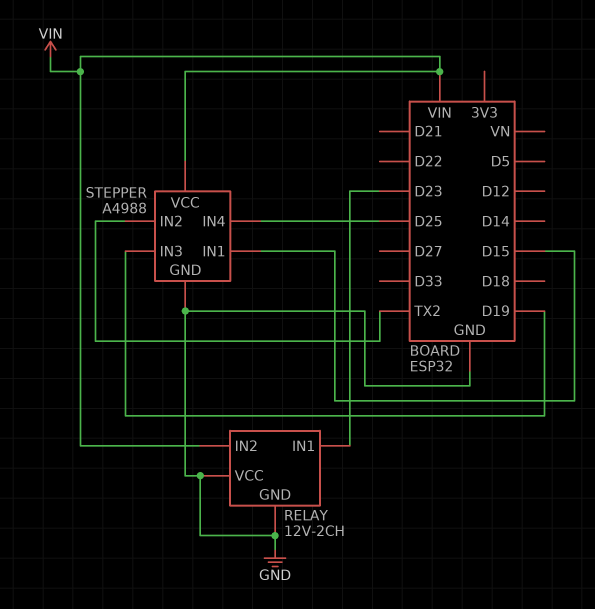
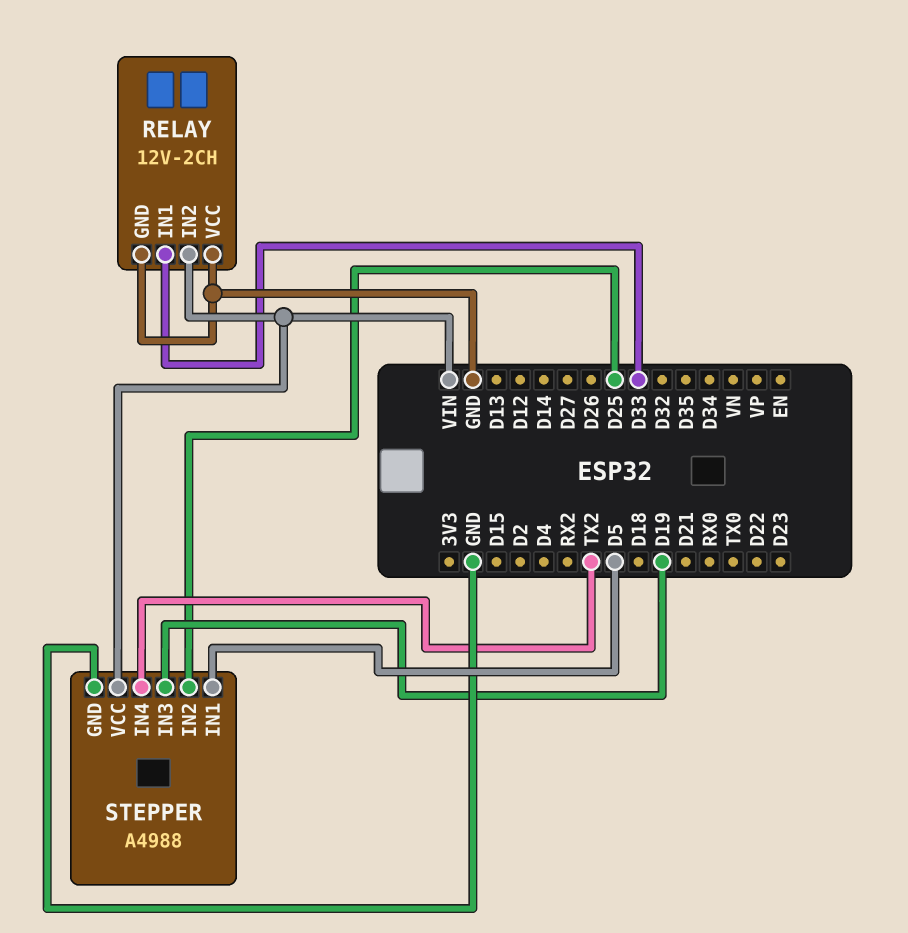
RELAY pin IN1: D23 -> D33
STEPPER pin IN1: D15 -> D5
STEPPER pin IN2: TX2 -> D25
STEPPER pin IN4: D25 -> TX2

